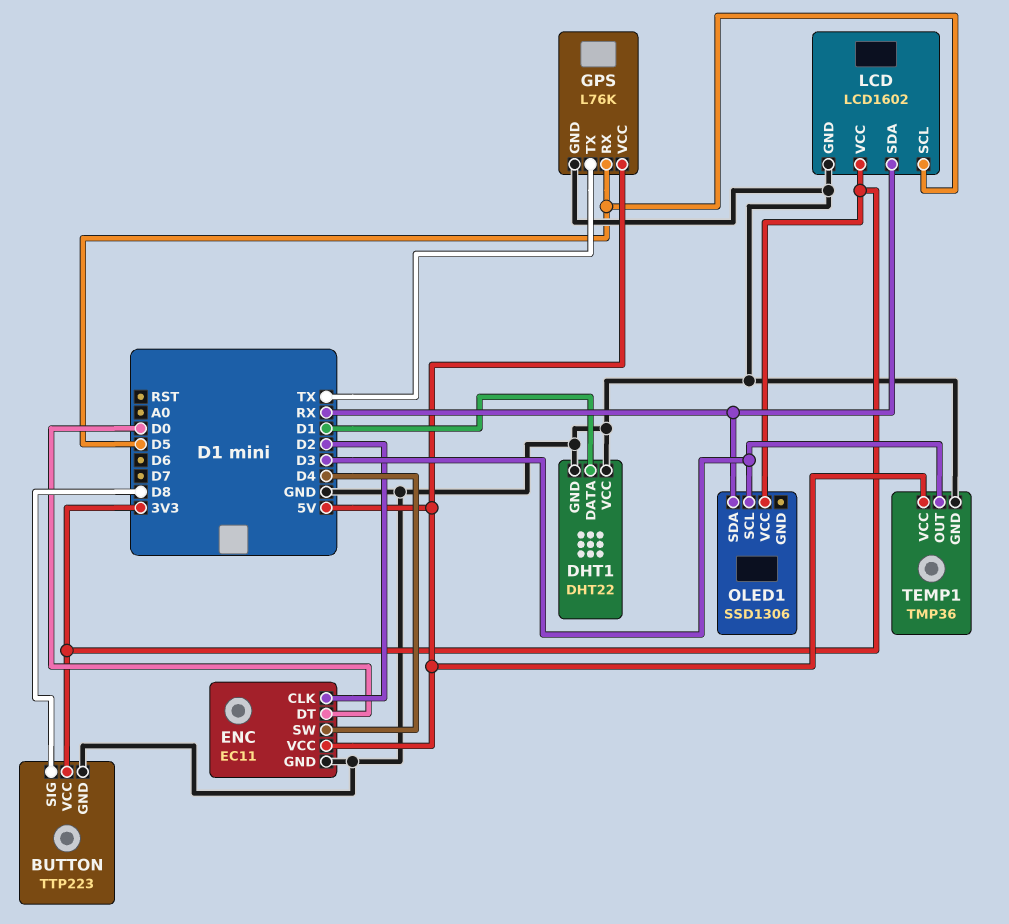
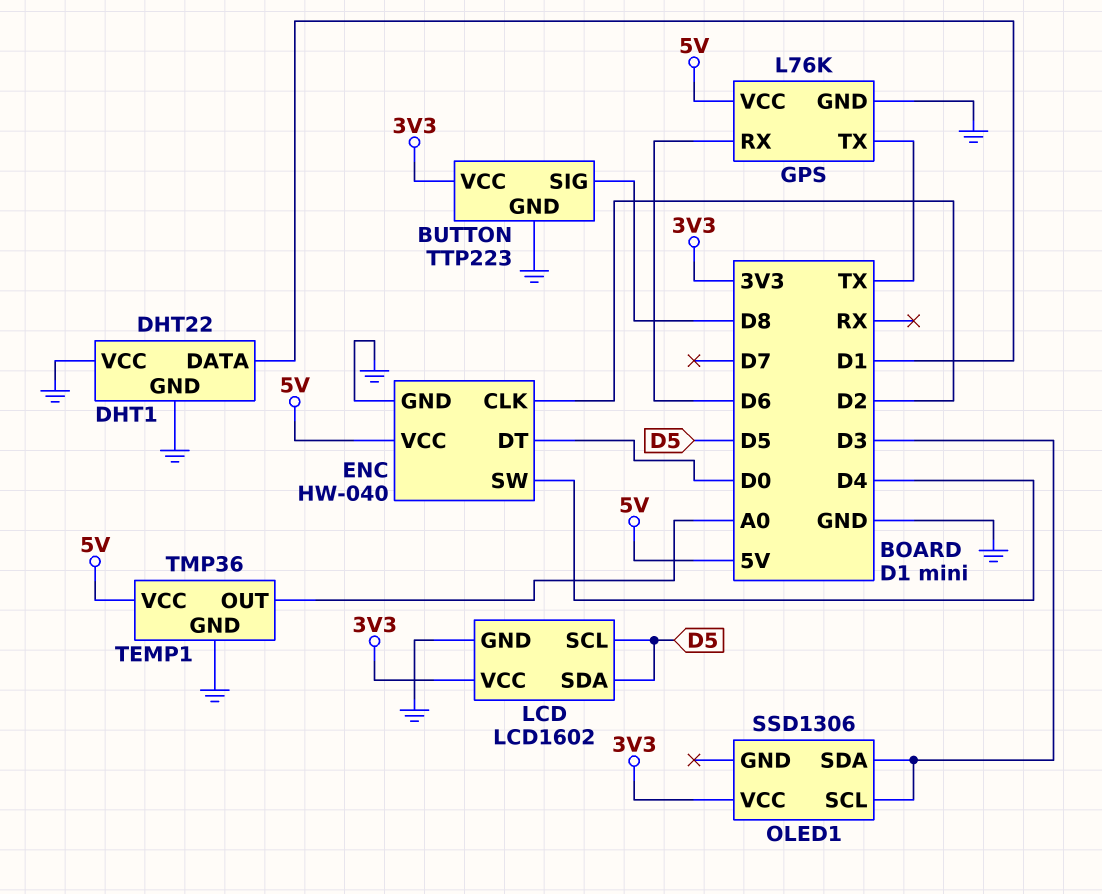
ENC: EC11 -> HW-040
GPS pin RX: D5 -> D6
LCD pin SDA: RX -> D5
OLED1 pin SDA: RX -> D3
TEMP1 pin OUT: D3 -> A0

